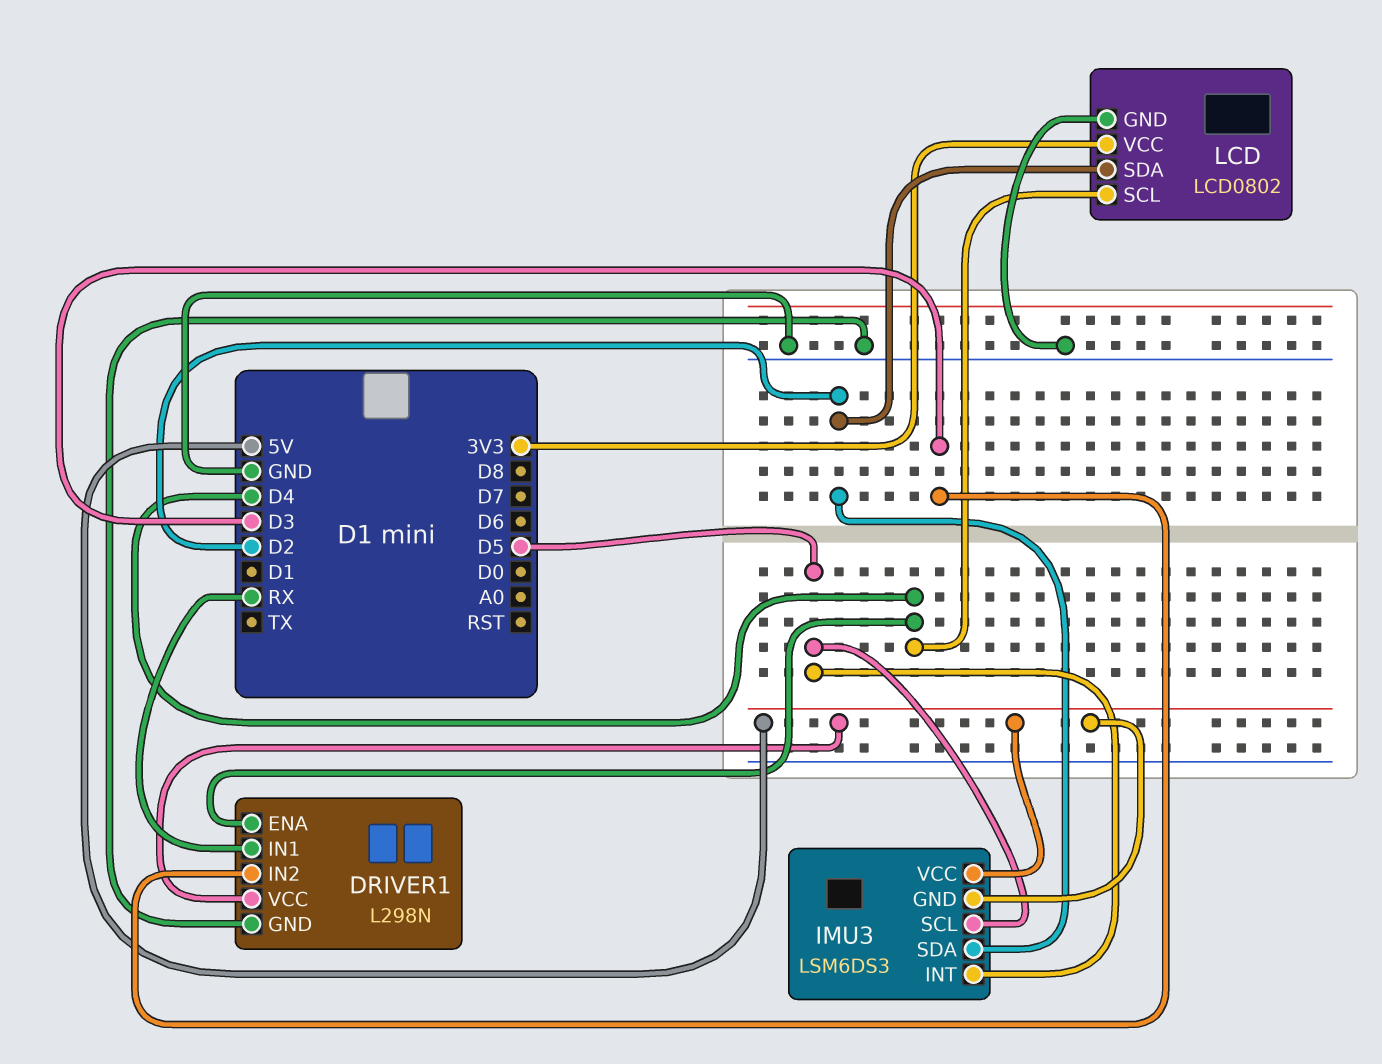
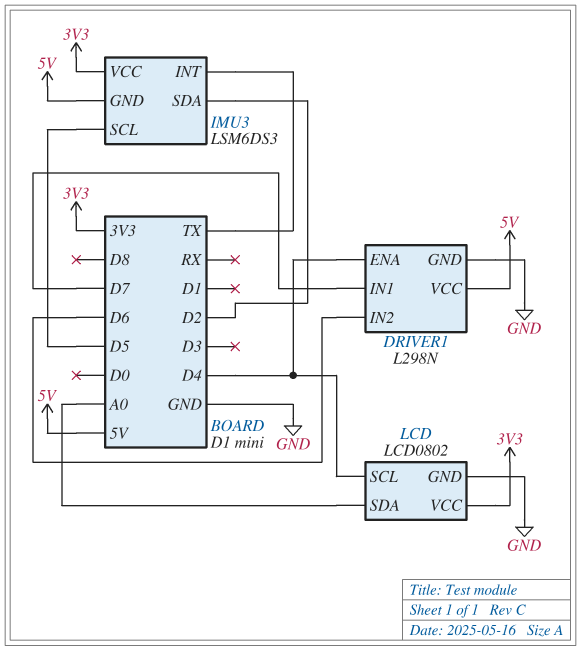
DRIVER1 pin IN1: RX -> D7
DRIVER1 pin IN2: D3 -> D6
IMU3 pin INT: D5 -> TX
IMU3 pin VCC: 5V -> 3V3
LCD pin SDA: D2 -> A0

